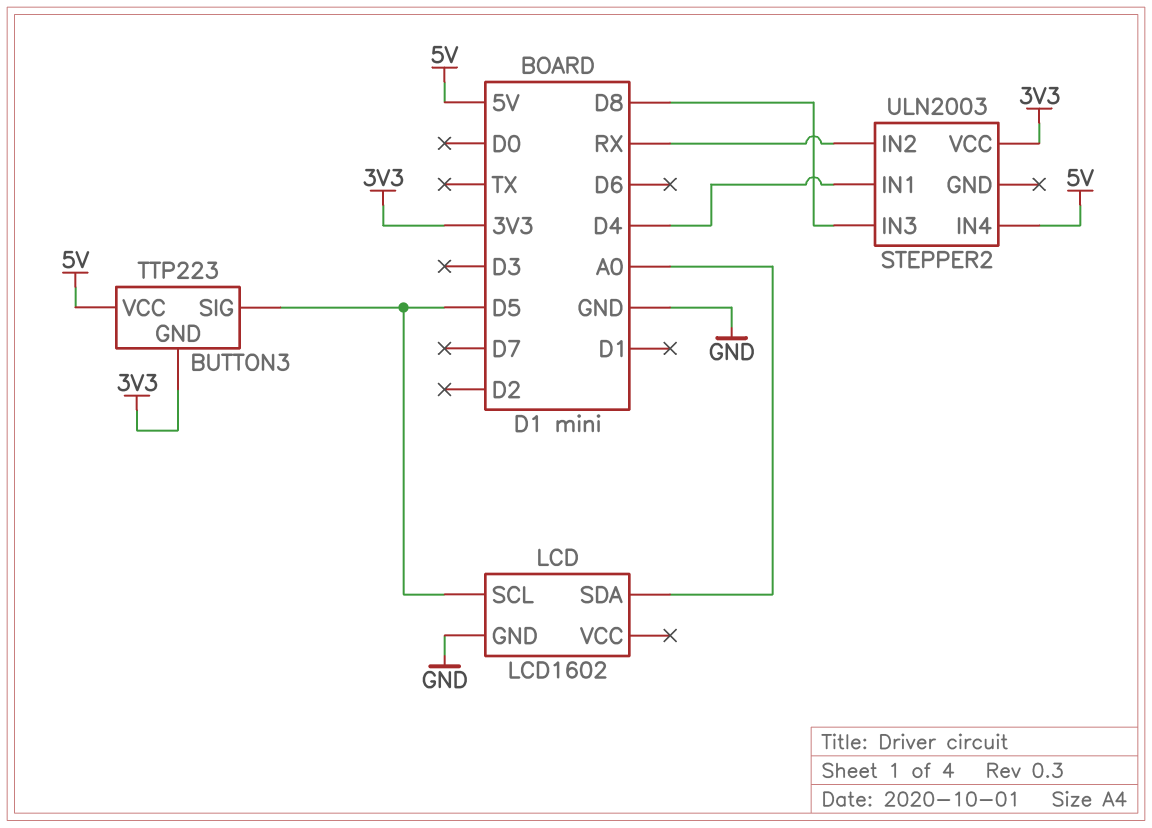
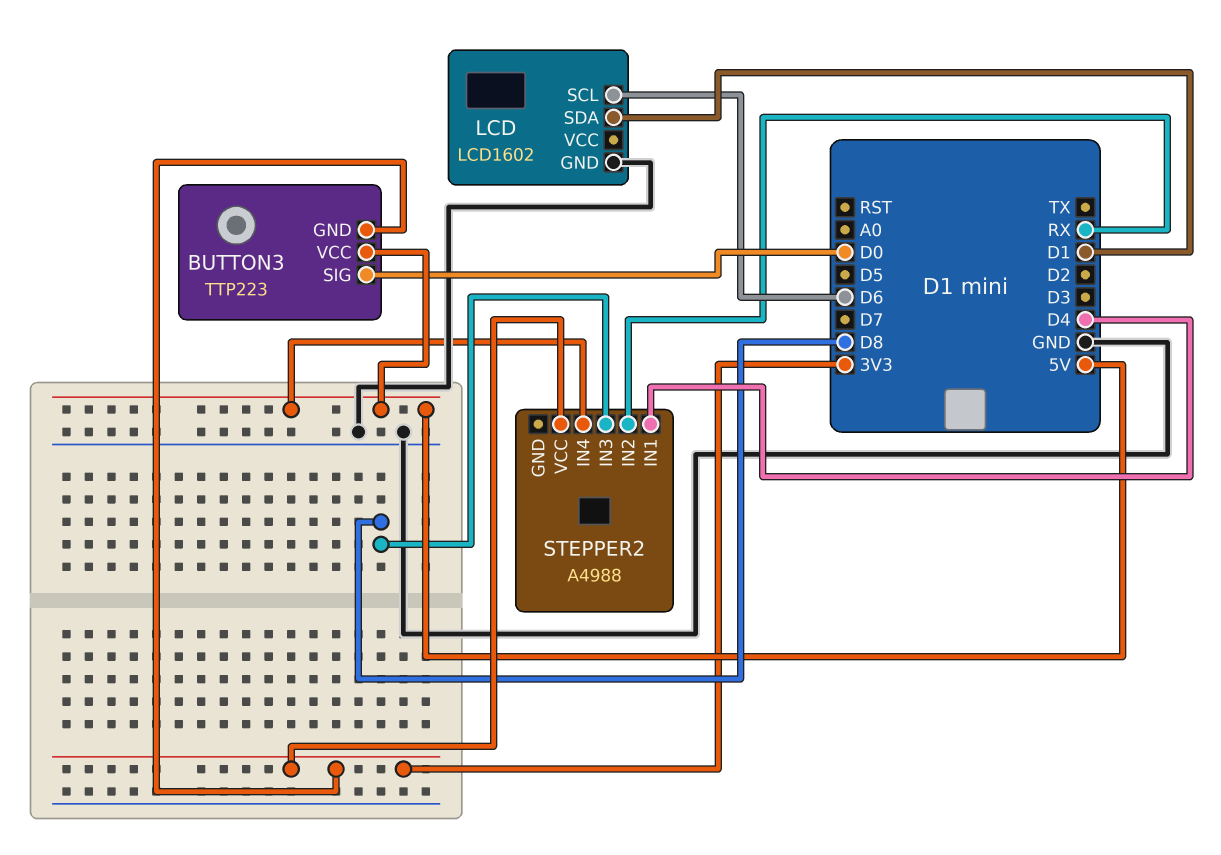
BUTTON3 pin SIG: D5 -> D0
LCD pin SCL: D5 -> D6
LCD pin SDA: A0 -> D1
STEPPER2: ULN2003 -> A4988

